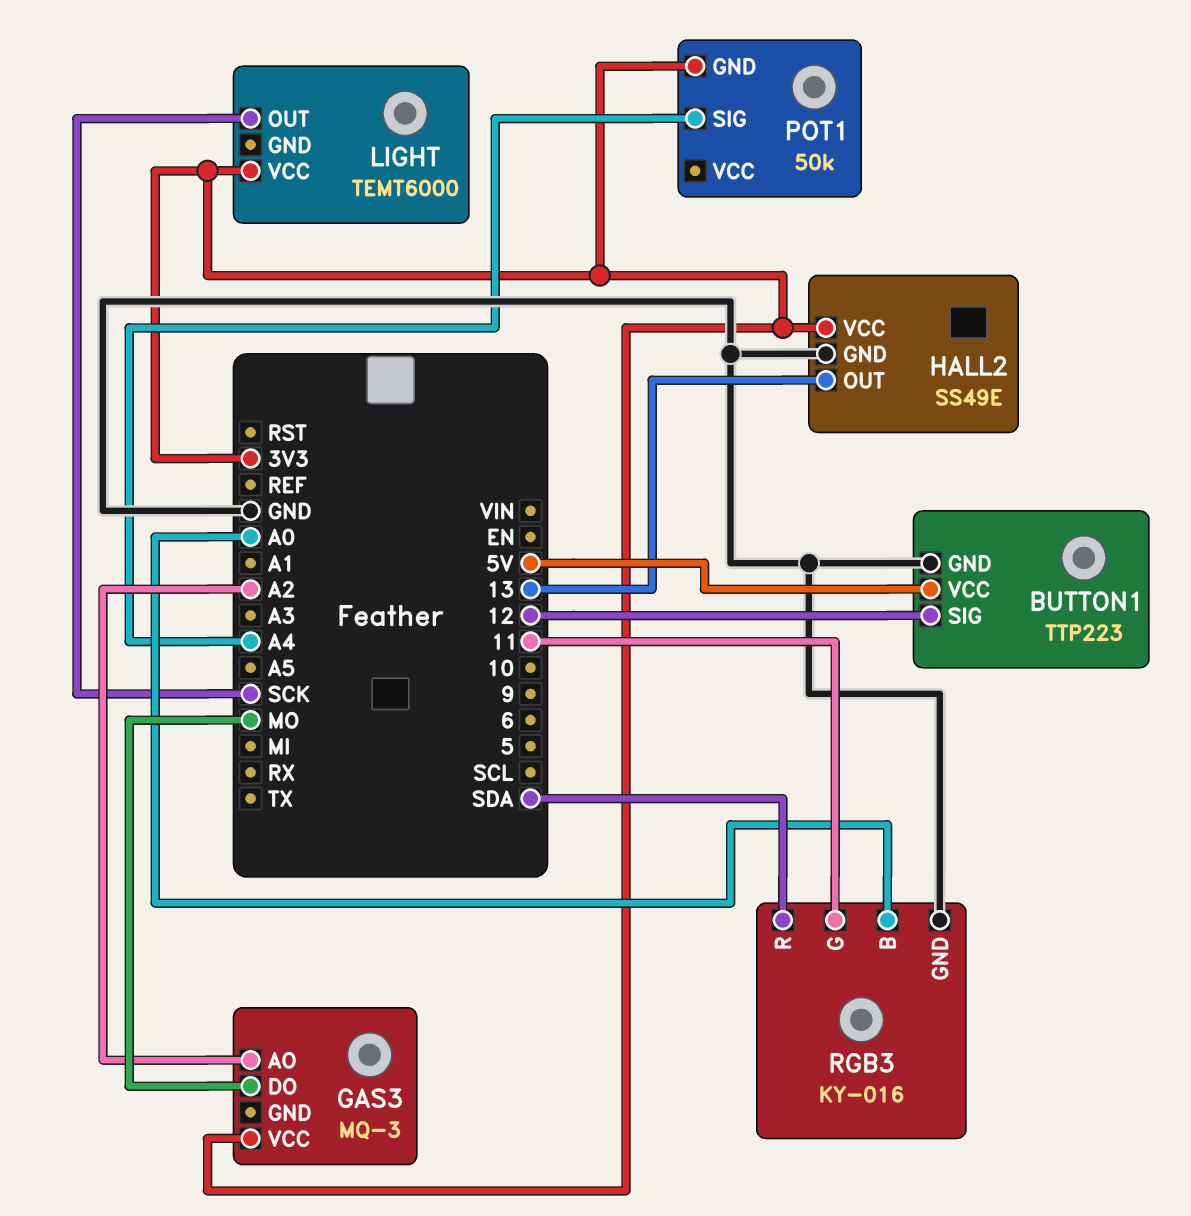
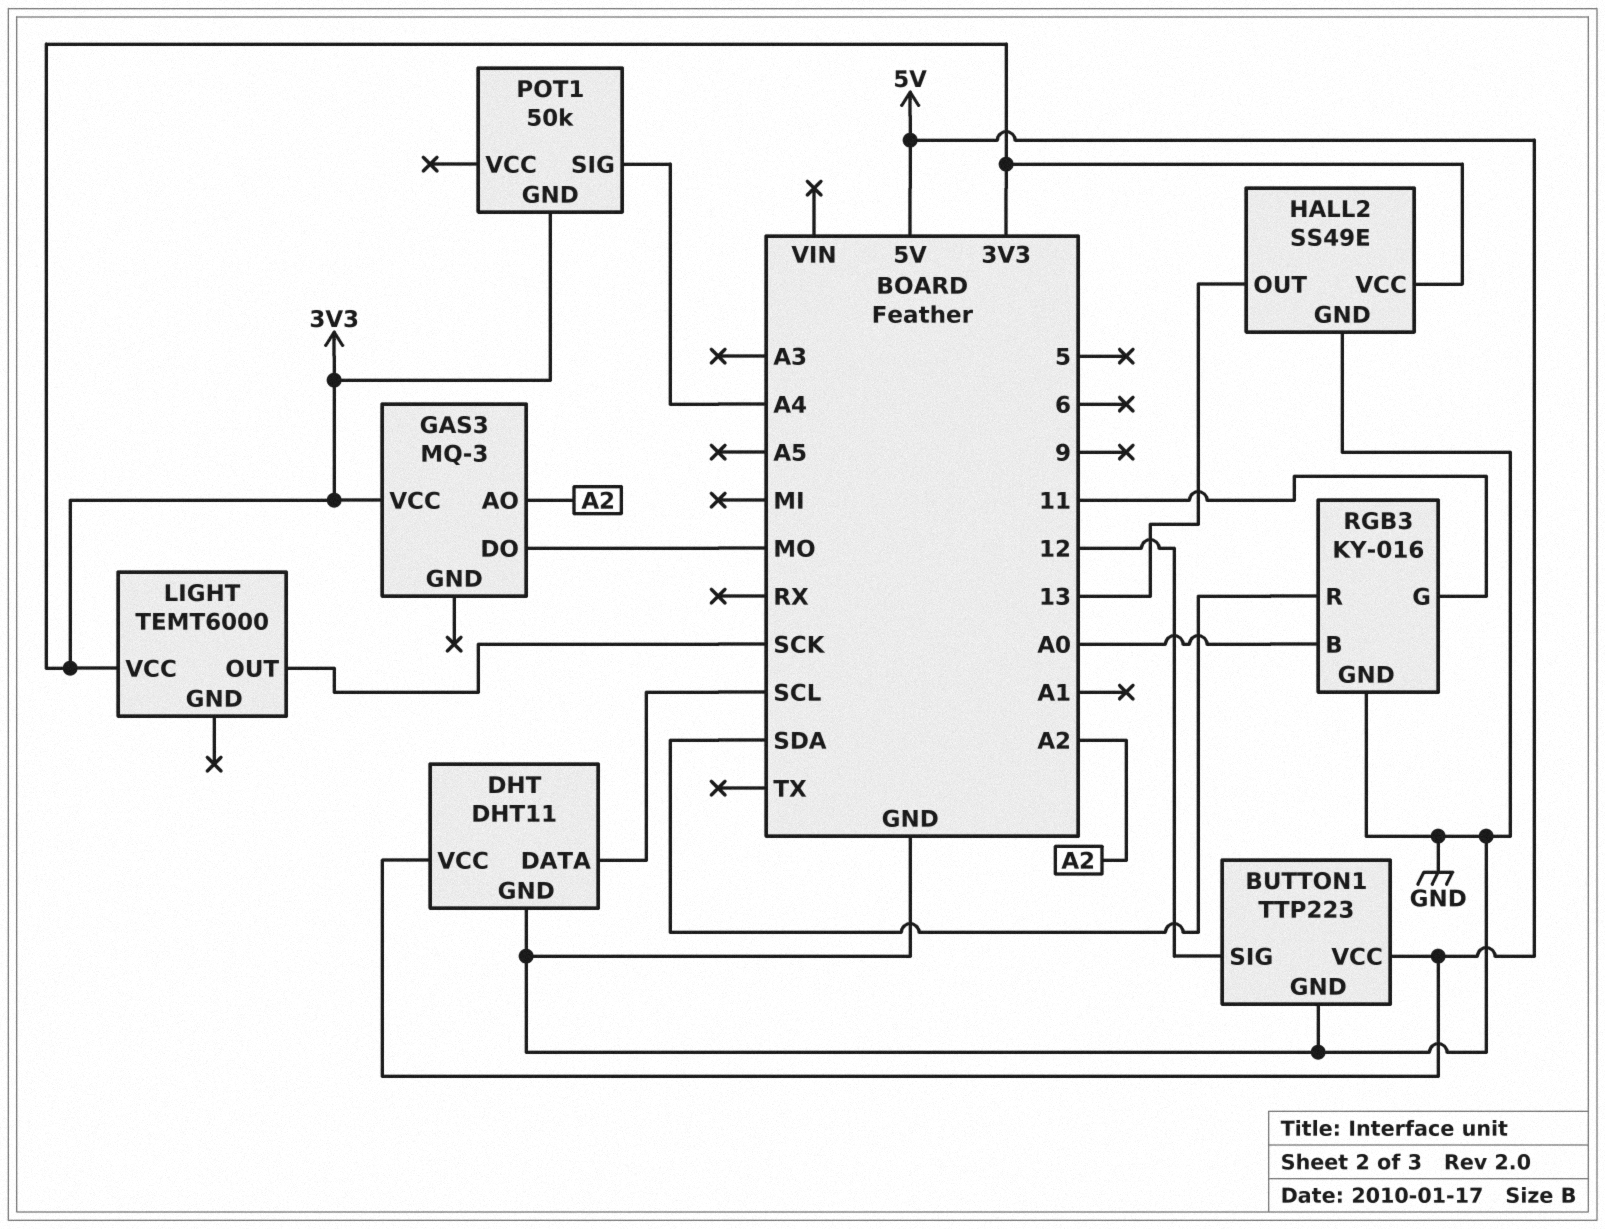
DHT: none -> DHT11
DHT pin DATA: none -> SCL
DHT pin GND: none -> GND
DHT pin VCC: none -> 5V

